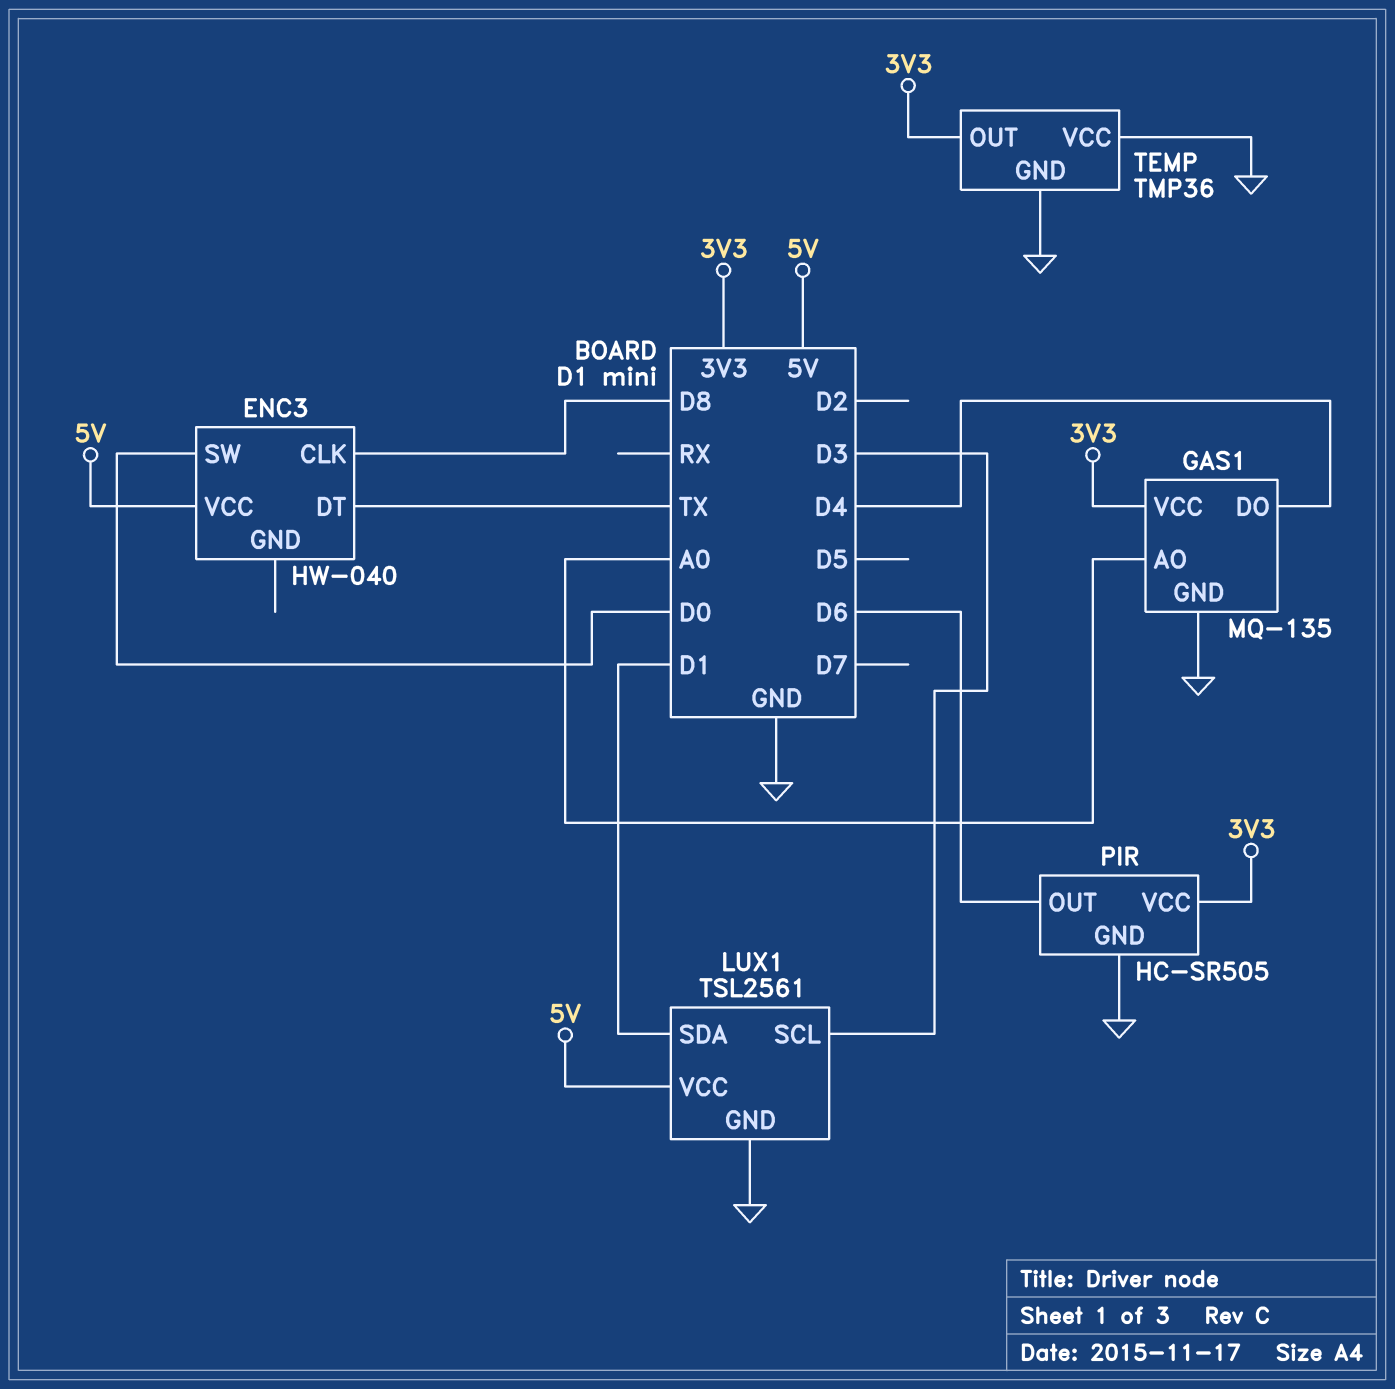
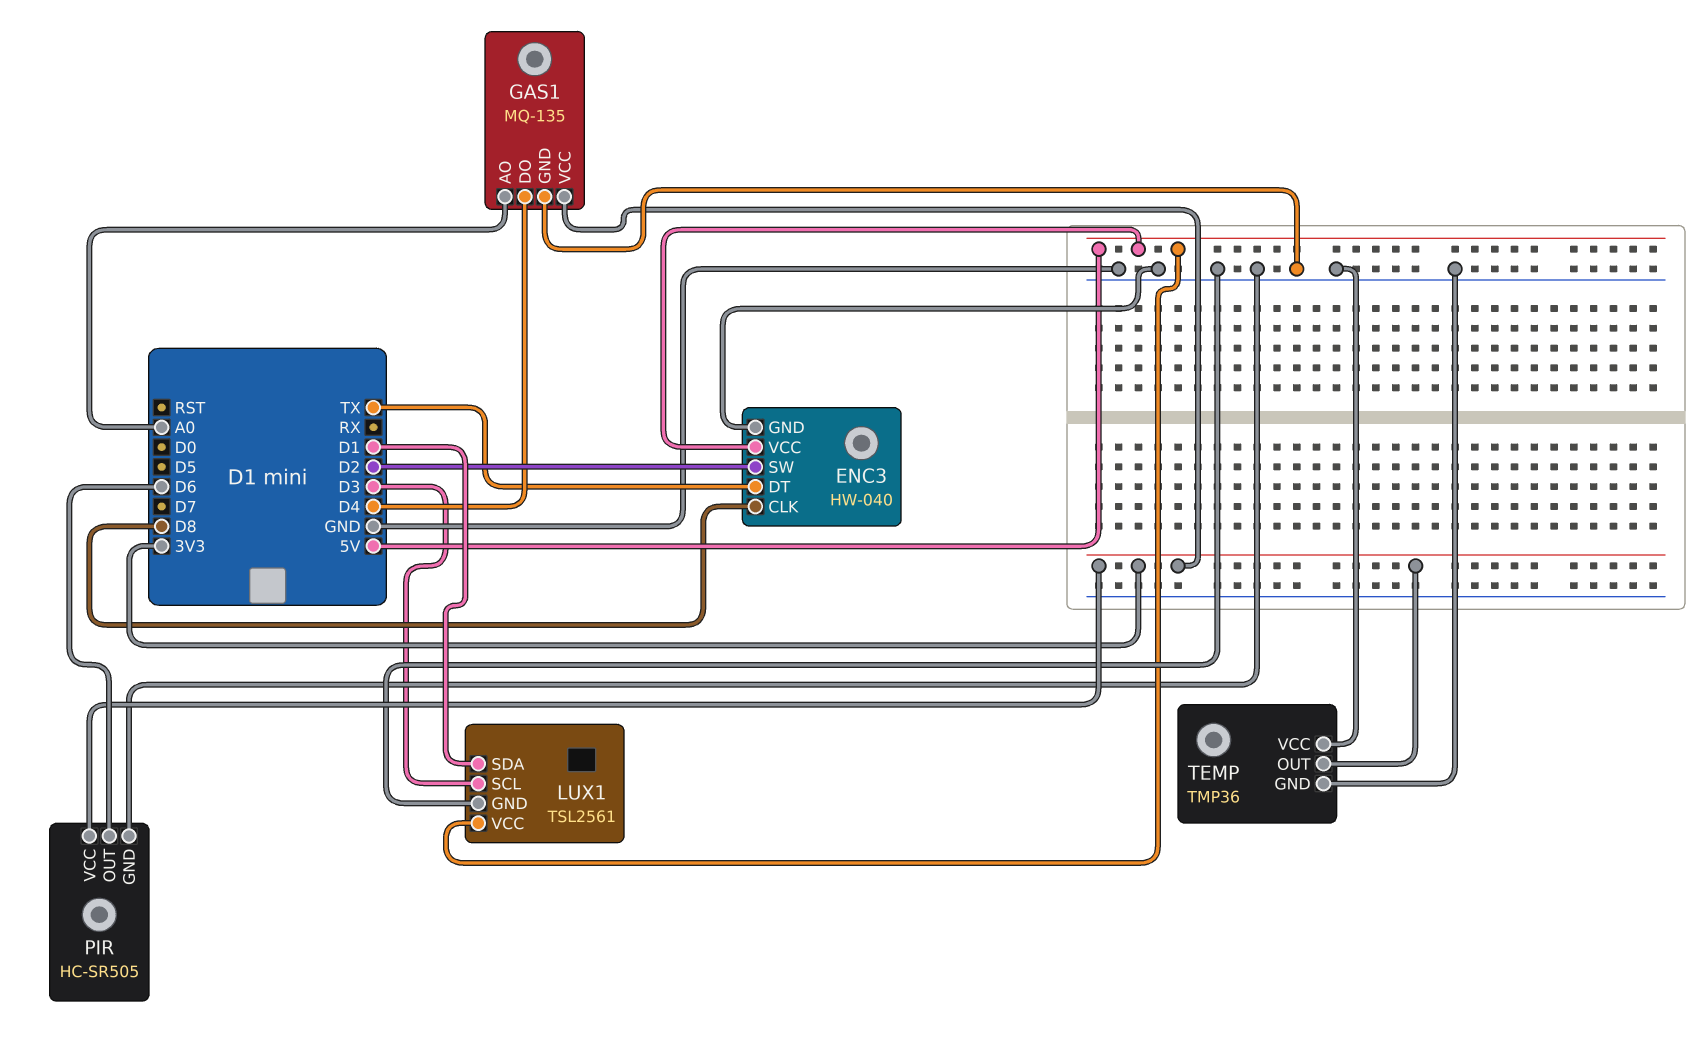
ENC3 pin GND: none -> GND
ENC3 pin SW: D0 -> D2

